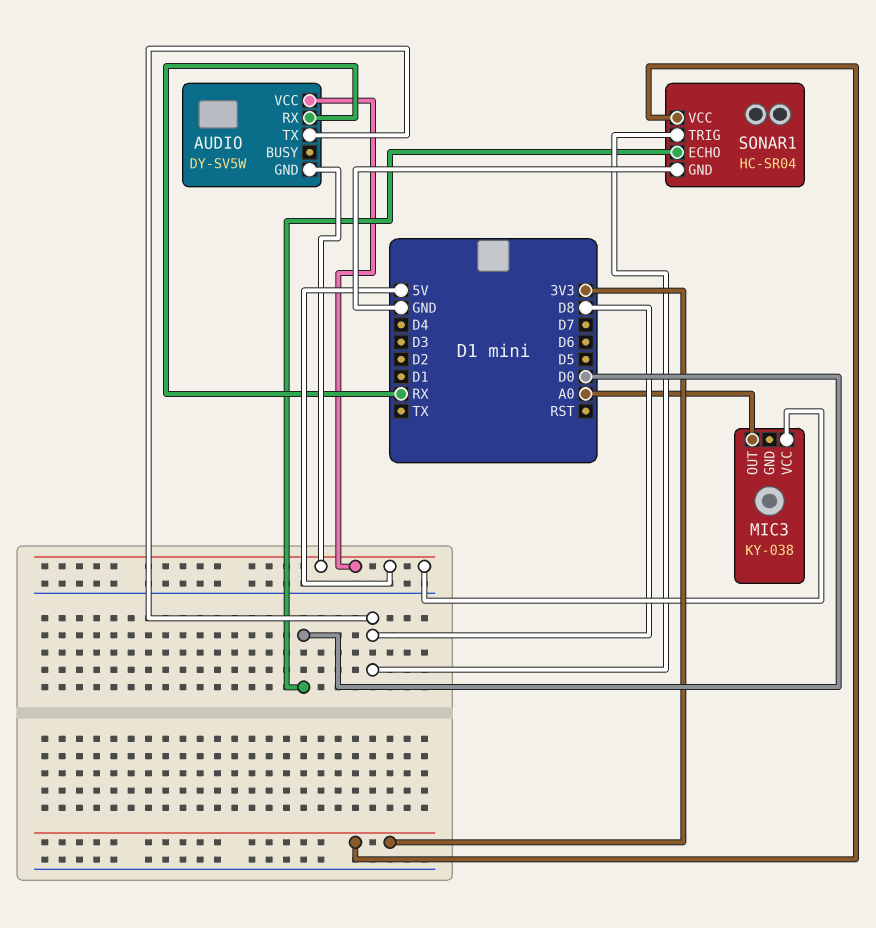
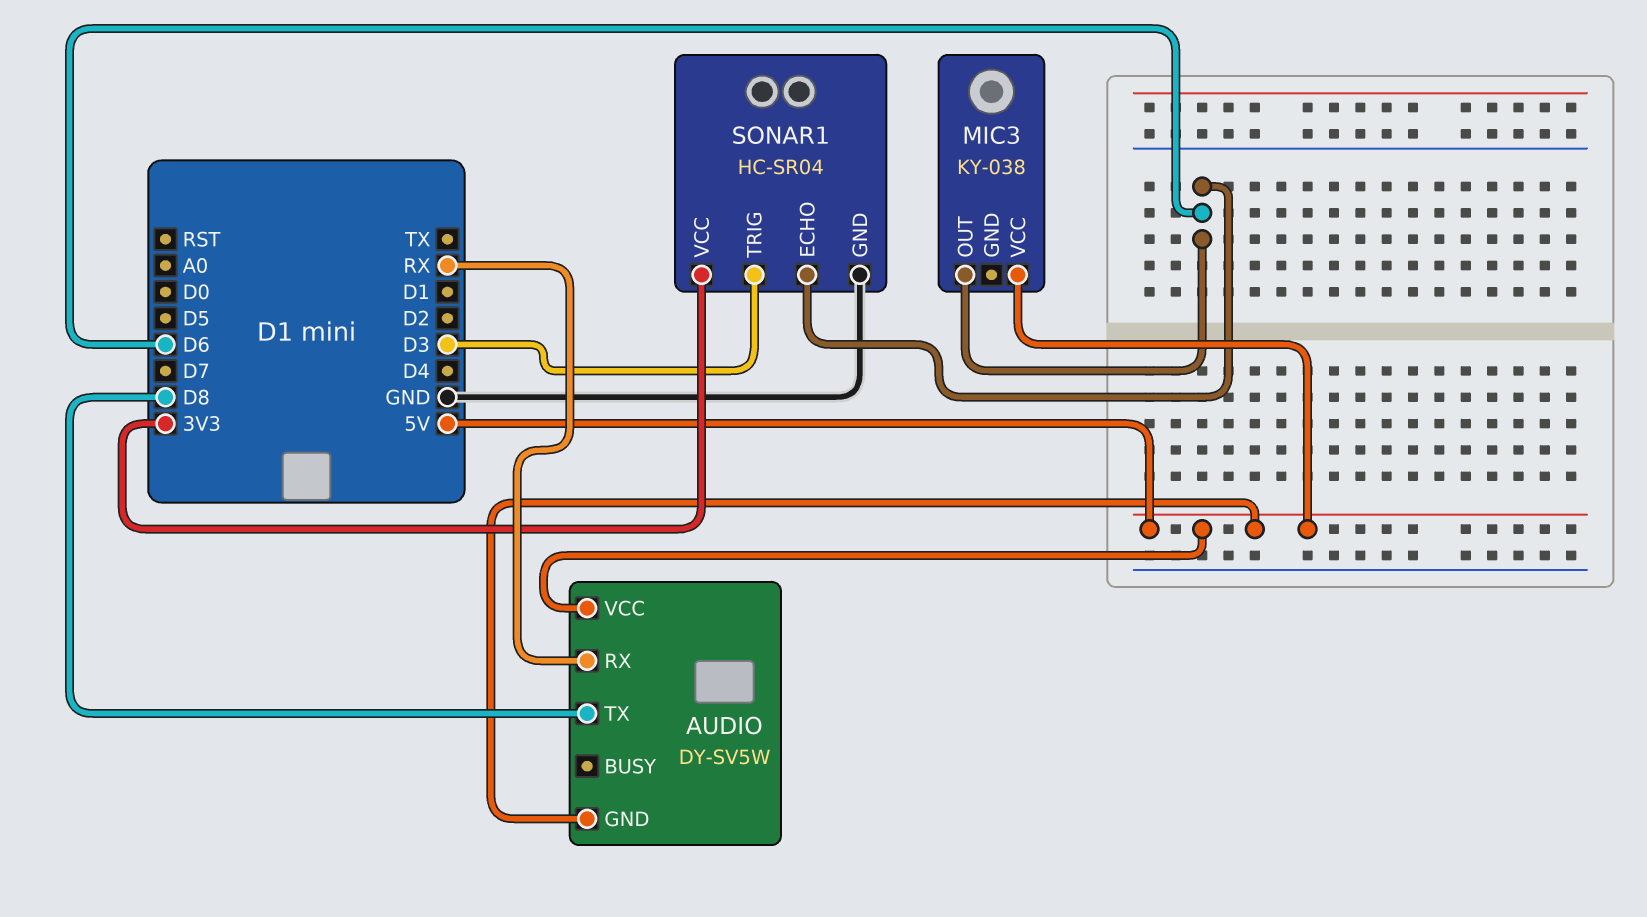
MIC3 pin OUT: A0 -> D6
SONAR1 pin ECHO: D0 -> D6
SONAR1 pin TRIG: D8 -> D3

